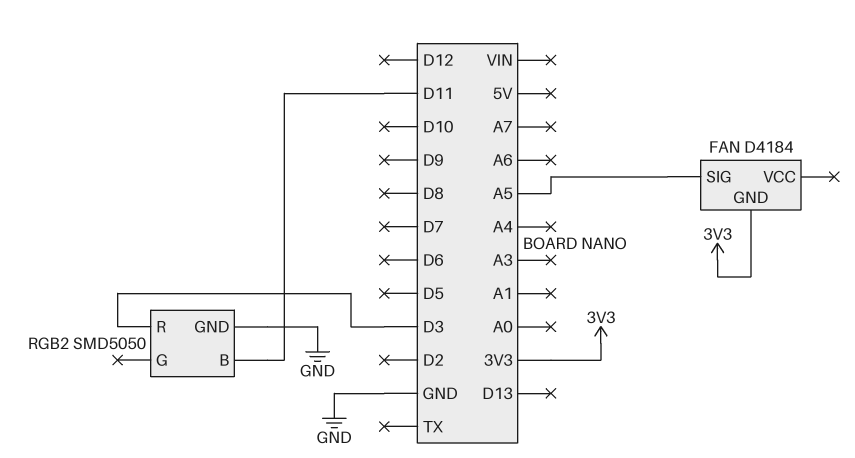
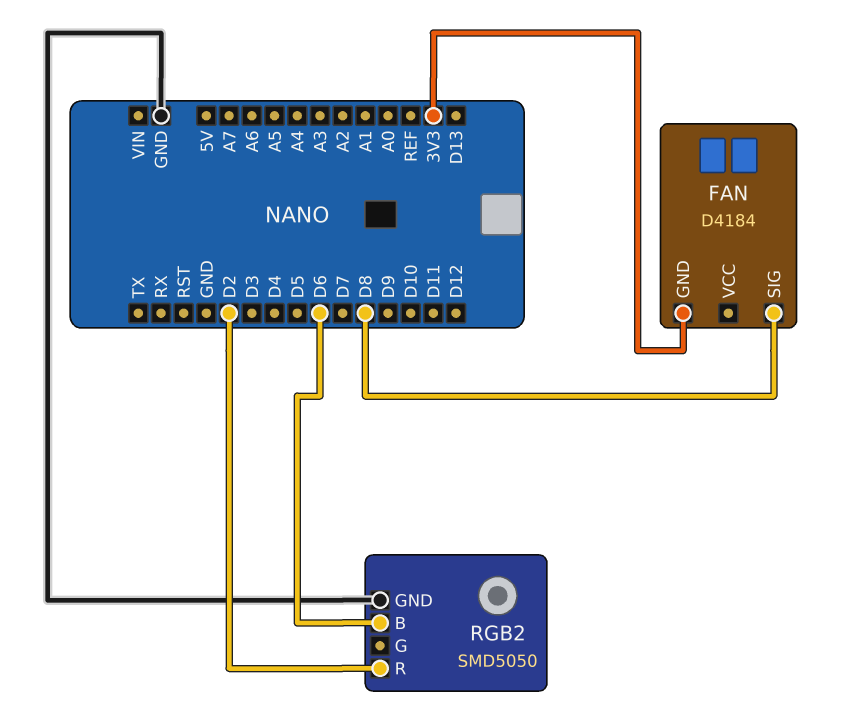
FAN pin SIG: A5 -> D8
RGB2 pin B: D11 -> D6
RGB2 pin R: D3 -> D2

